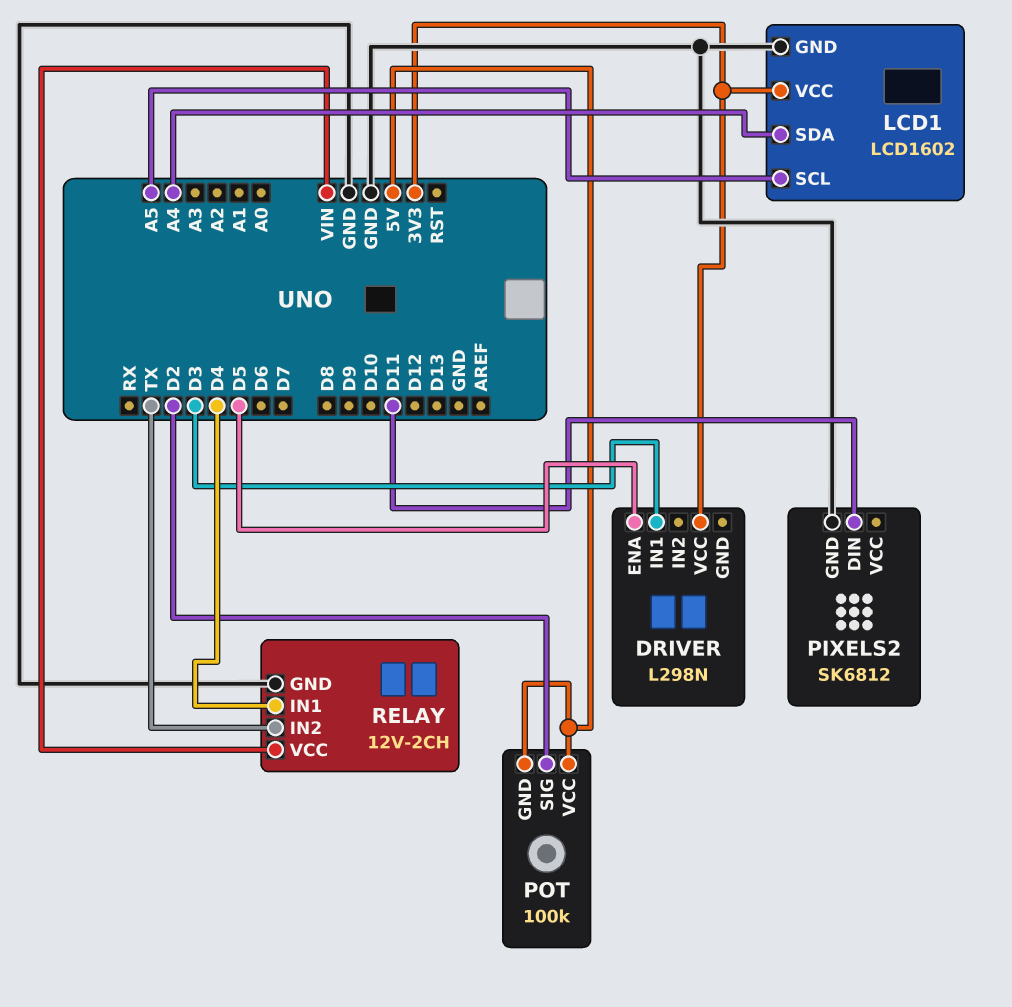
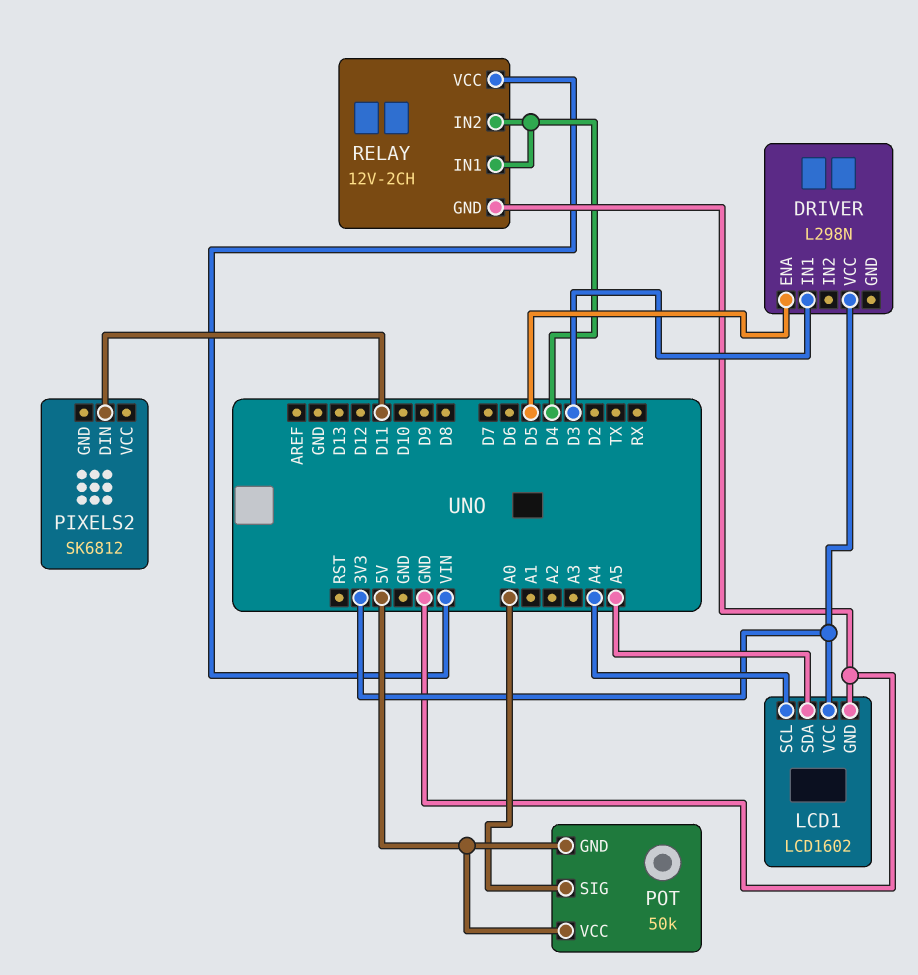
LCD1 pin SCL: A5 -> A4
LCD1 pin SDA: A4 -> A5
PIXELS2 pin GND: GND -> none
POT: 100k -> 50k
POT pin SIG: D2 -> A0
RELAY pin IN2: TX -> D4

